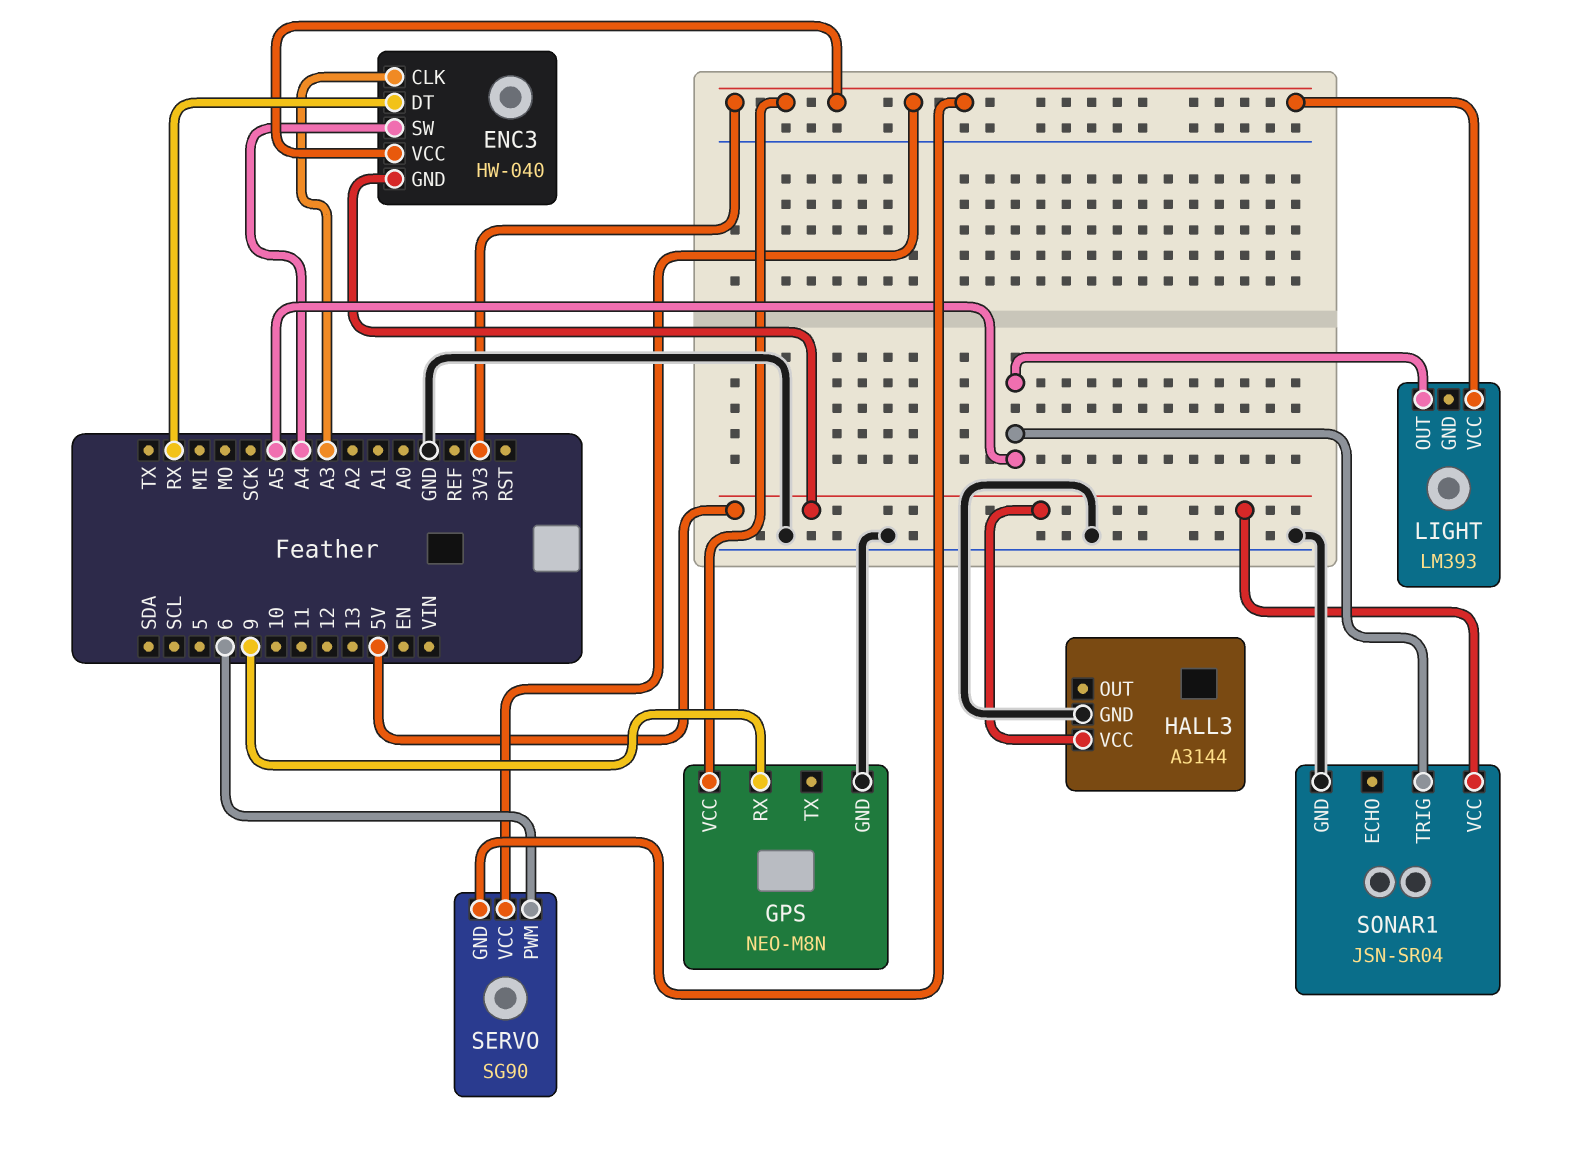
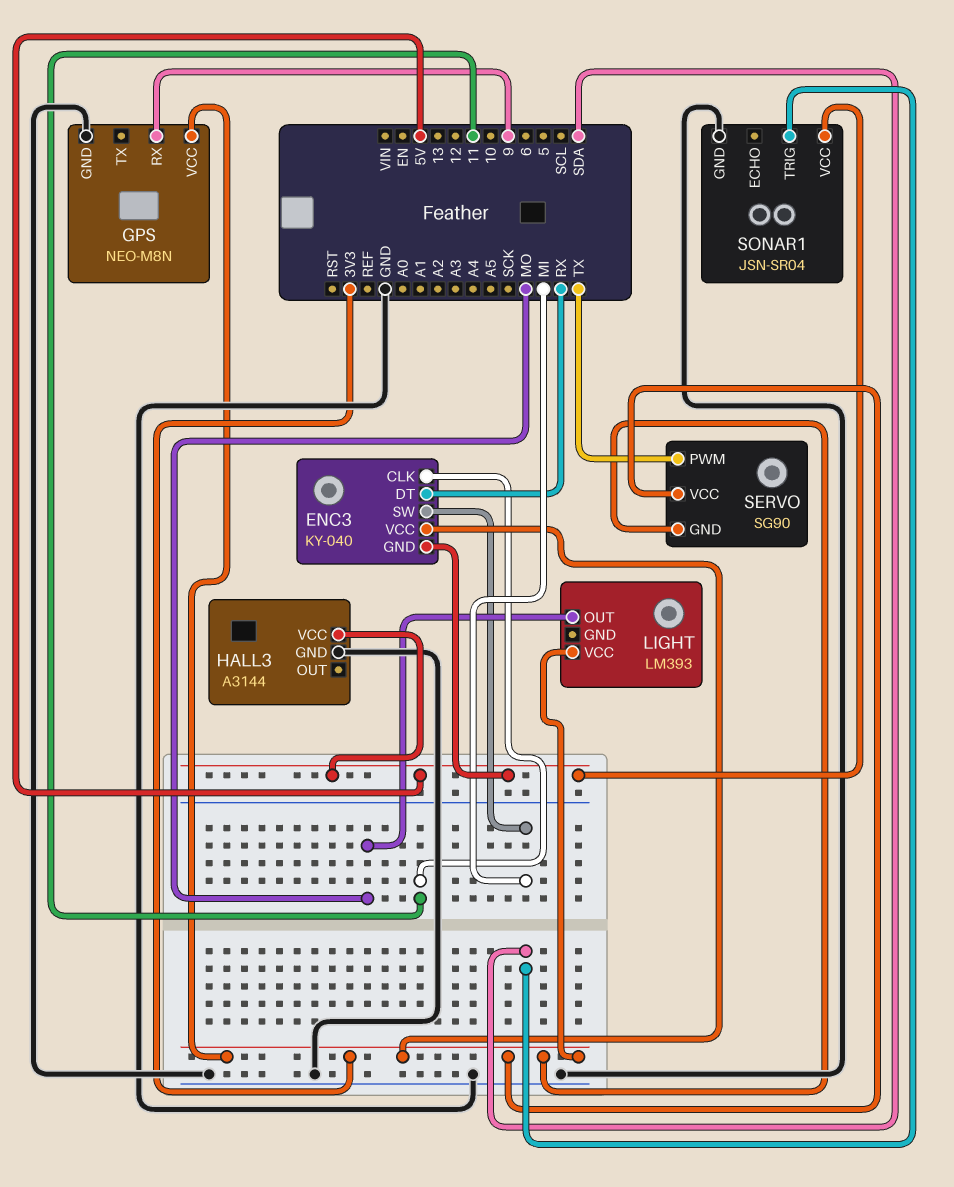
ENC3: HW-040 -> KY-040
ENC3 pin CLK: A3 -> 11
ENC3 pin SW: A4 -> MI
LIGHT pin OUT: A5 -> MO
SERVO pin PWM: 6 -> TX
SONAR1 pin TRIG: A5 -> SDA

